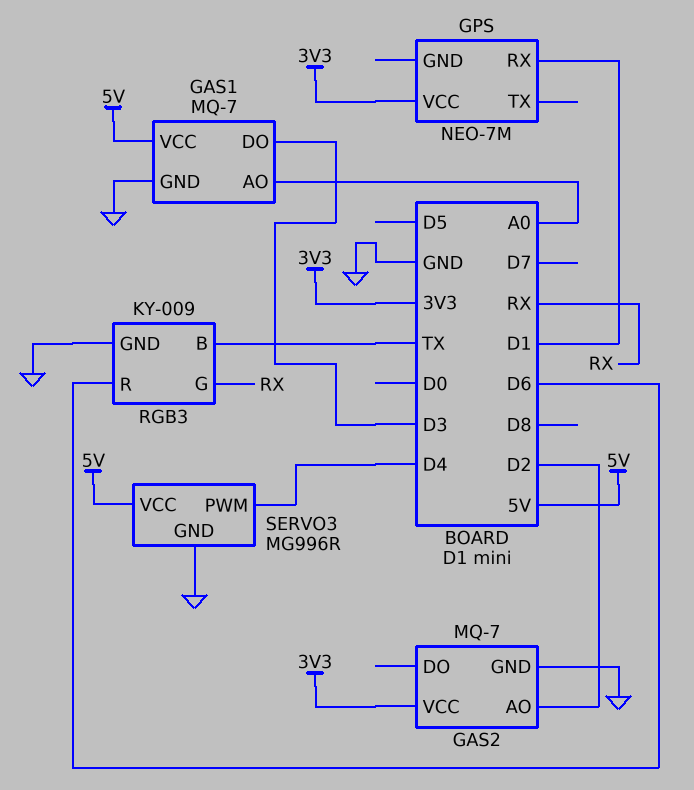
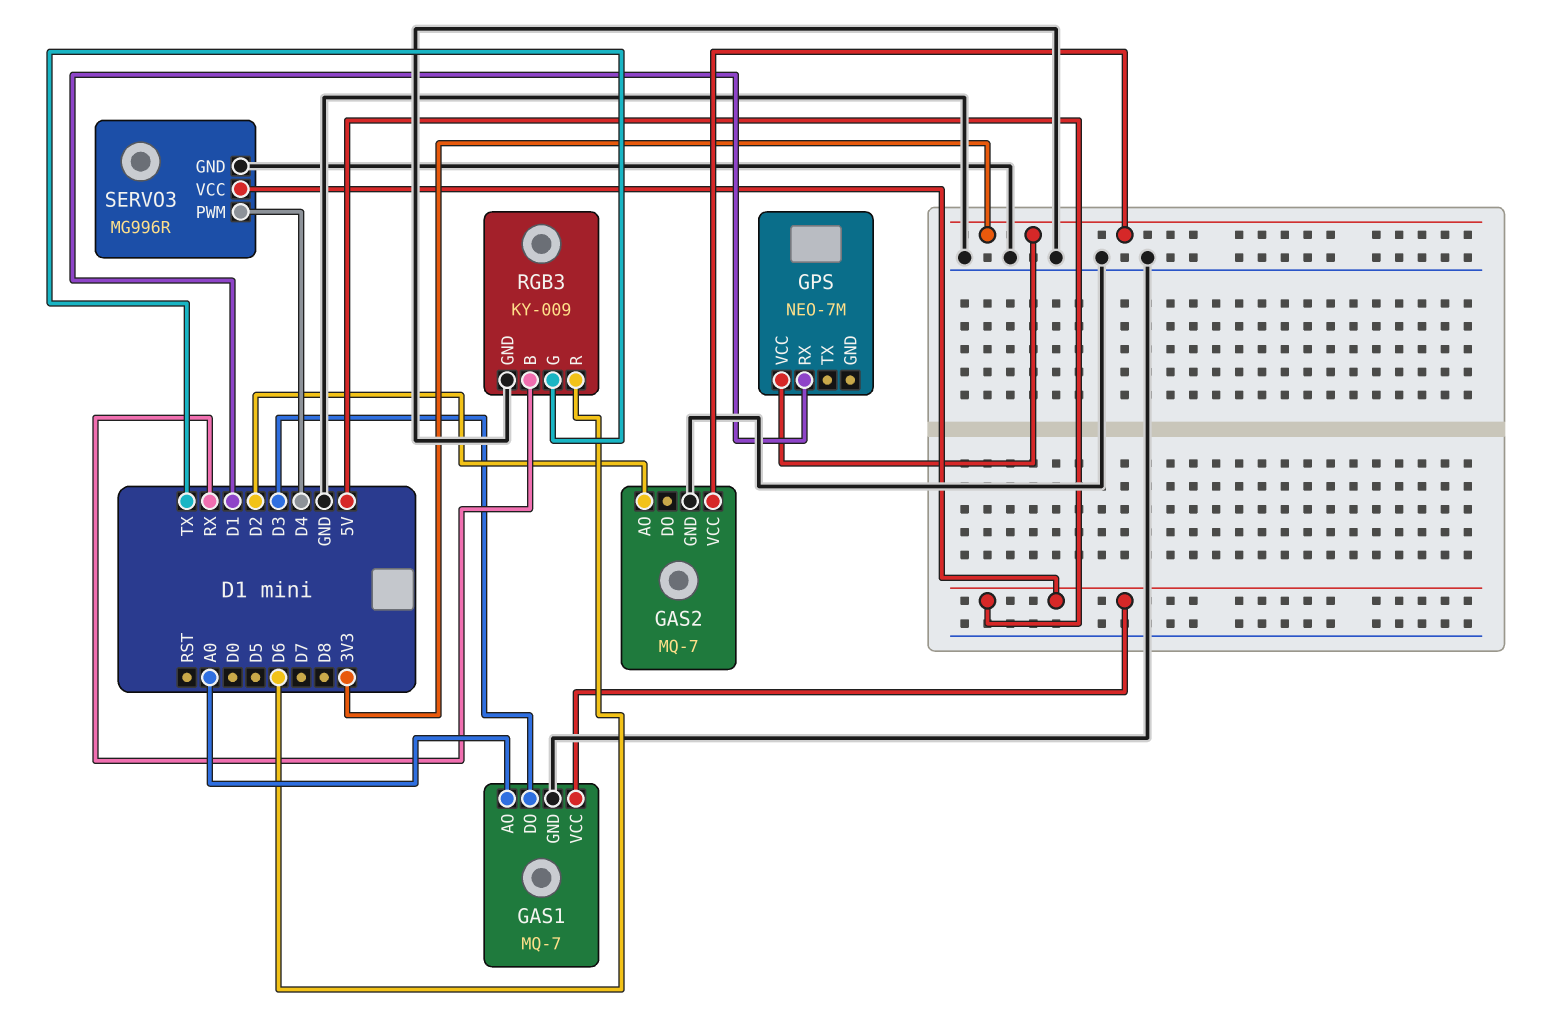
RGB3 pin B: TX -> RX
RGB3 pin G: RX -> TX

